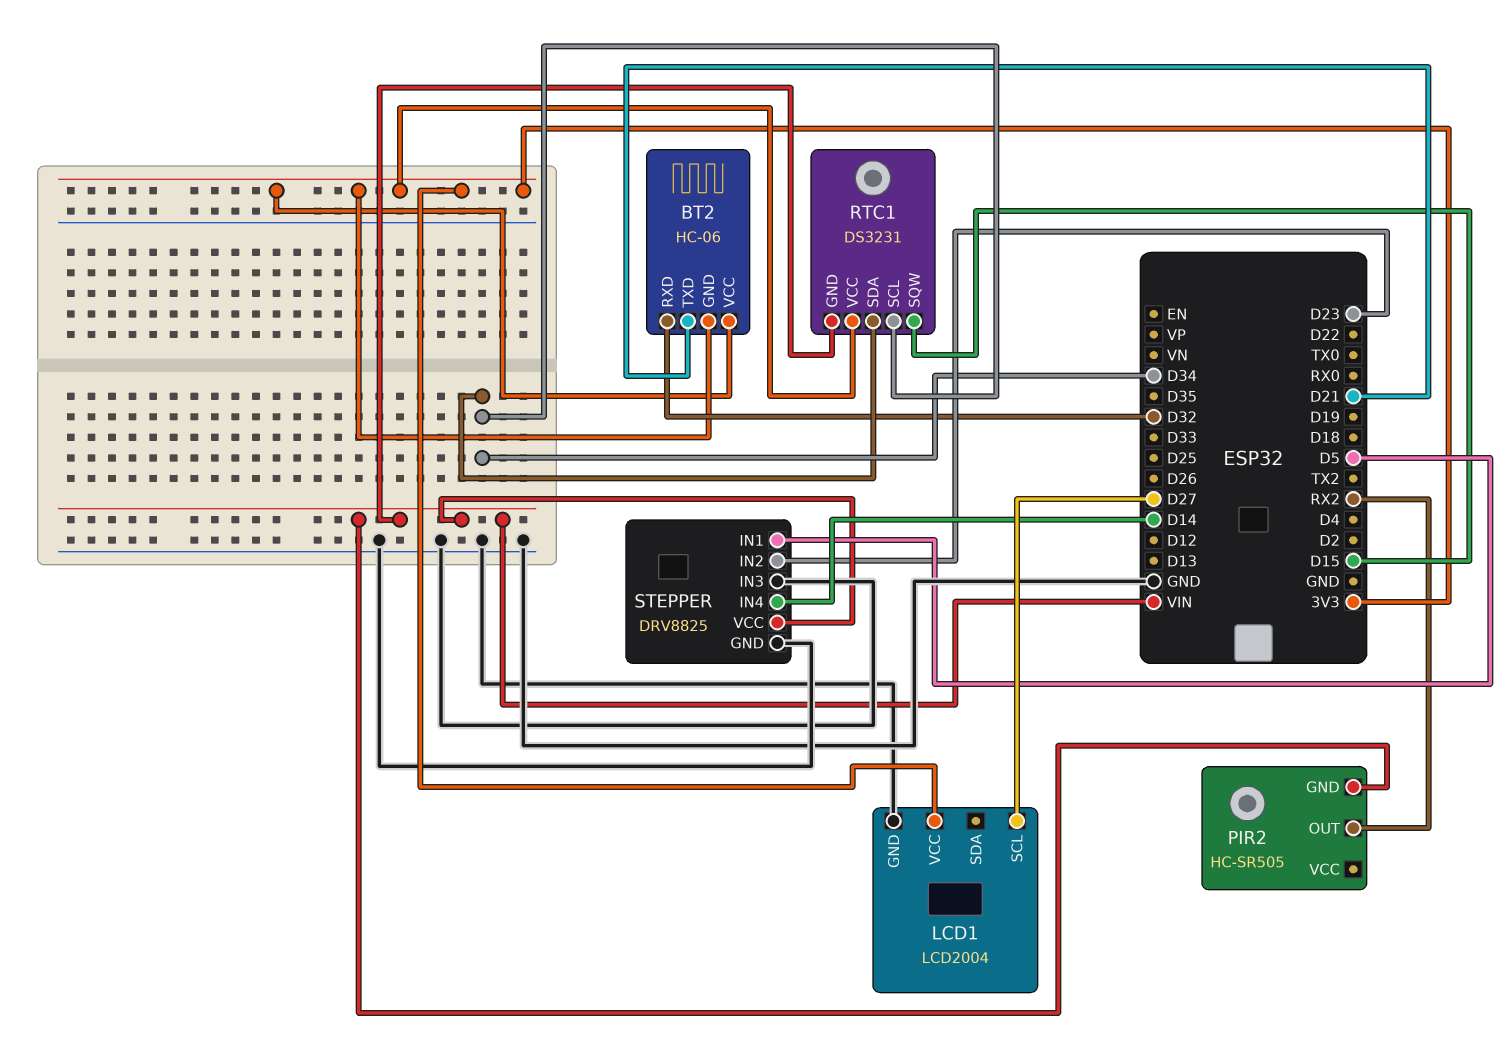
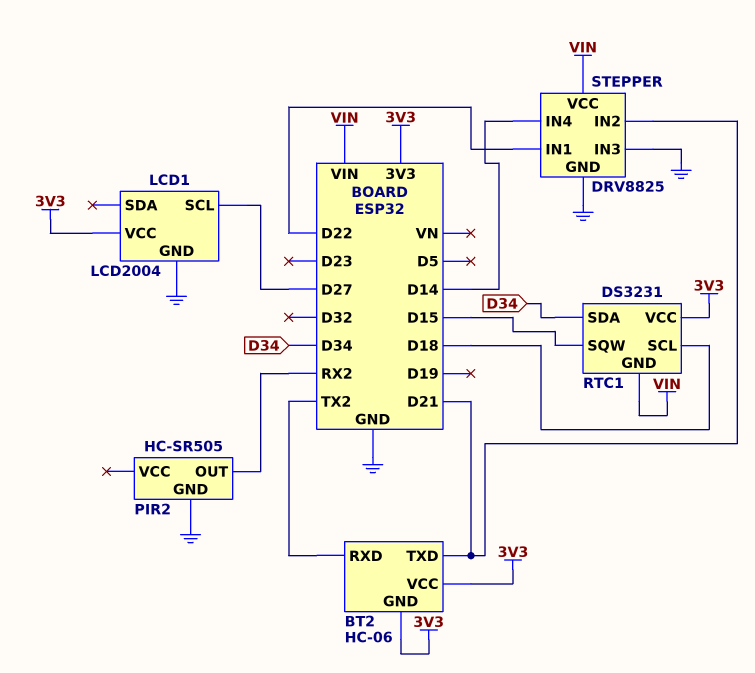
BT2 pin RXD: D32 -> TX2
PIR2 pin GND: VIN -> GND
RTC1 pin SCL: D34 -> D18
STEPPER pin IN1: D5 -> D22
STEPPER pin IN2: D23 -> D21

